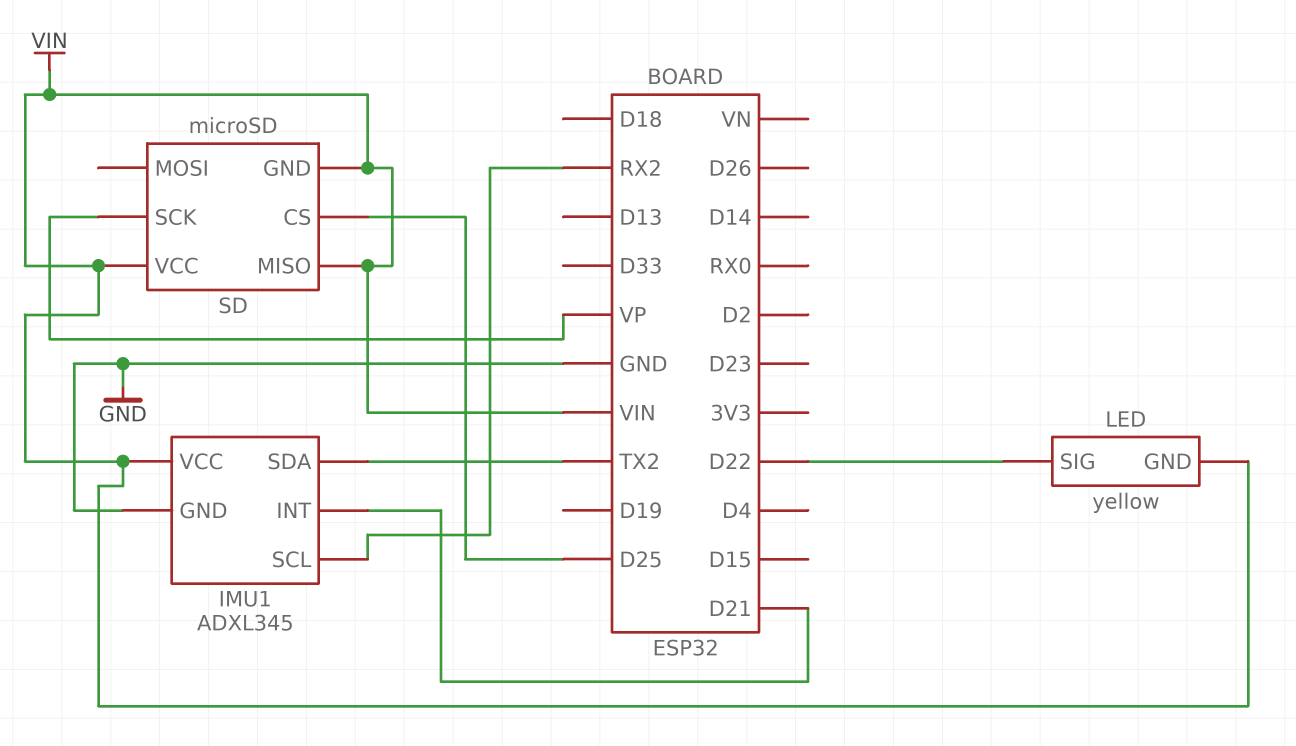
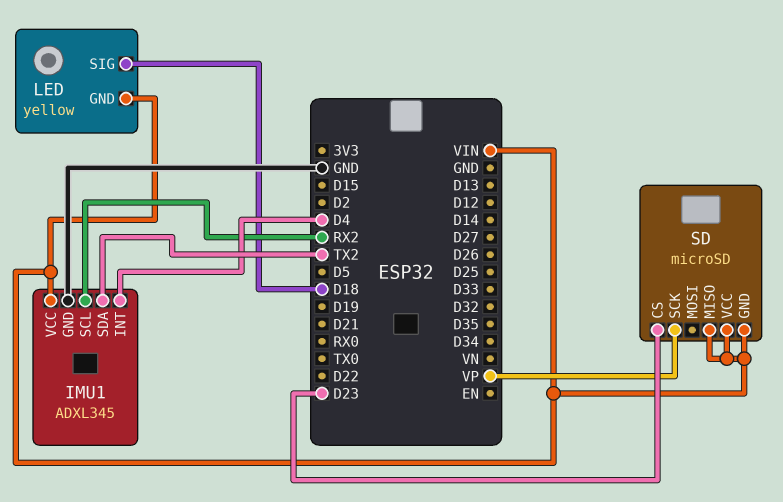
IMU1 pin INT: D21 -> D4
LED pin SIG: D22 -> D18
SD pin CS: D25 -> D23

